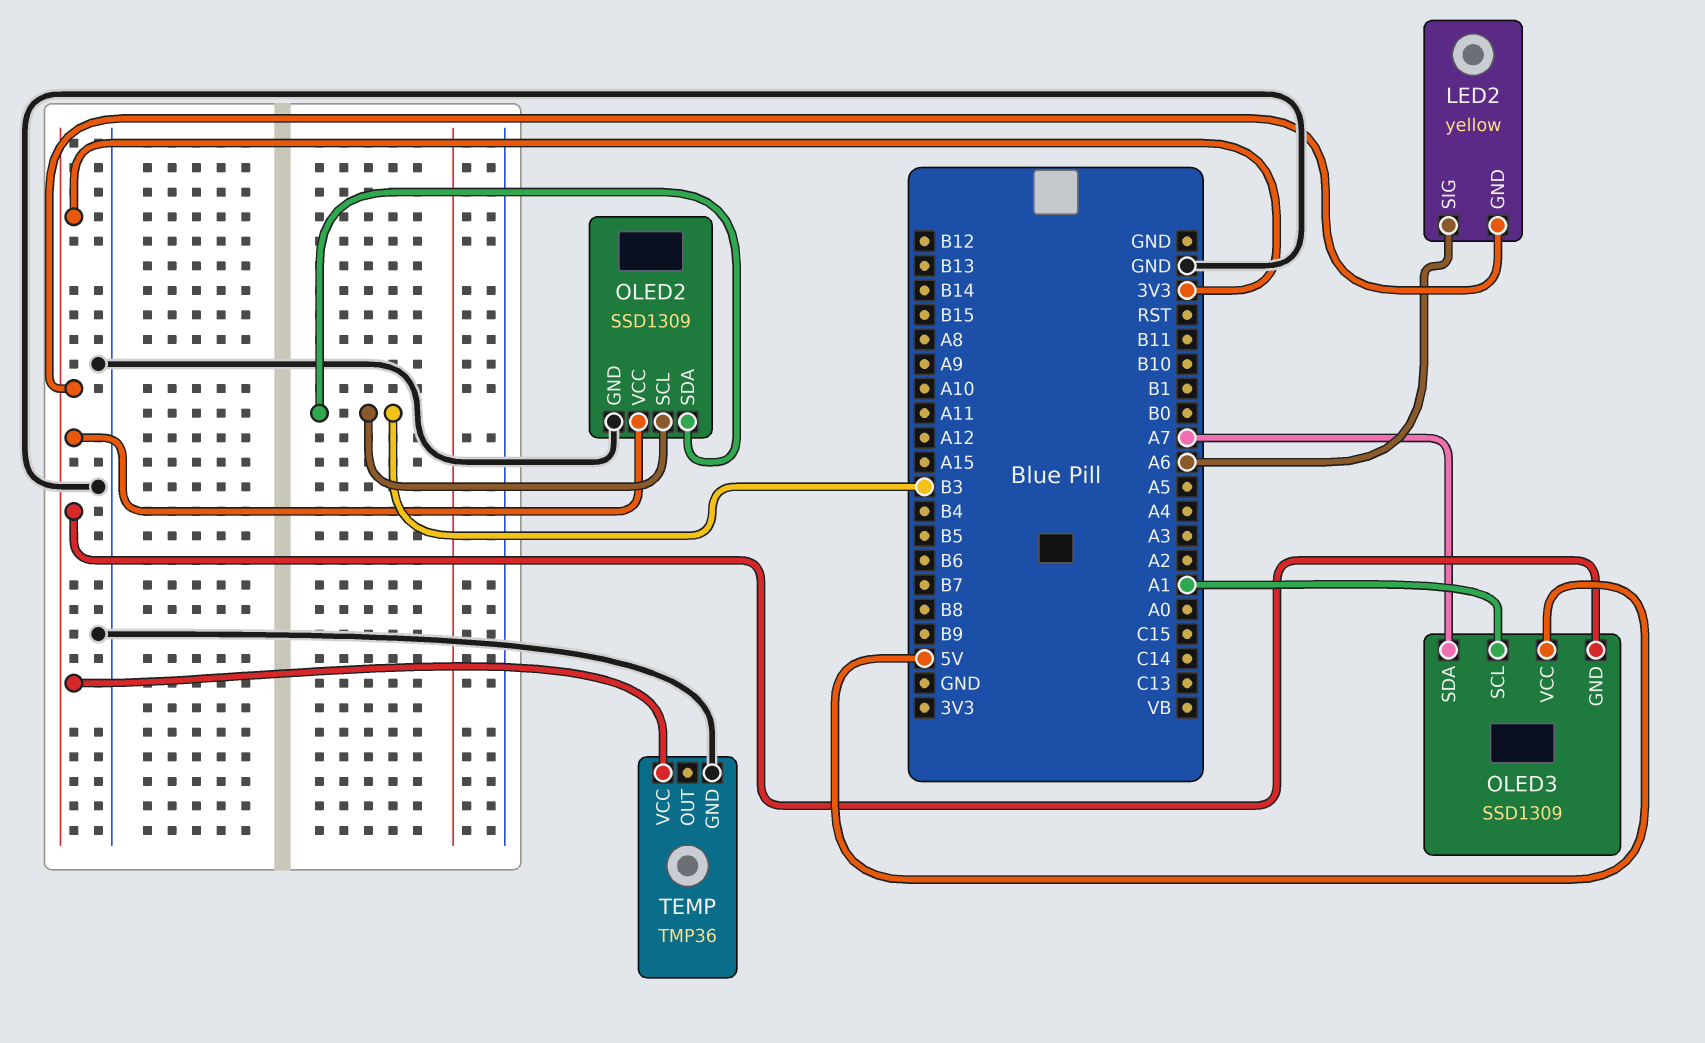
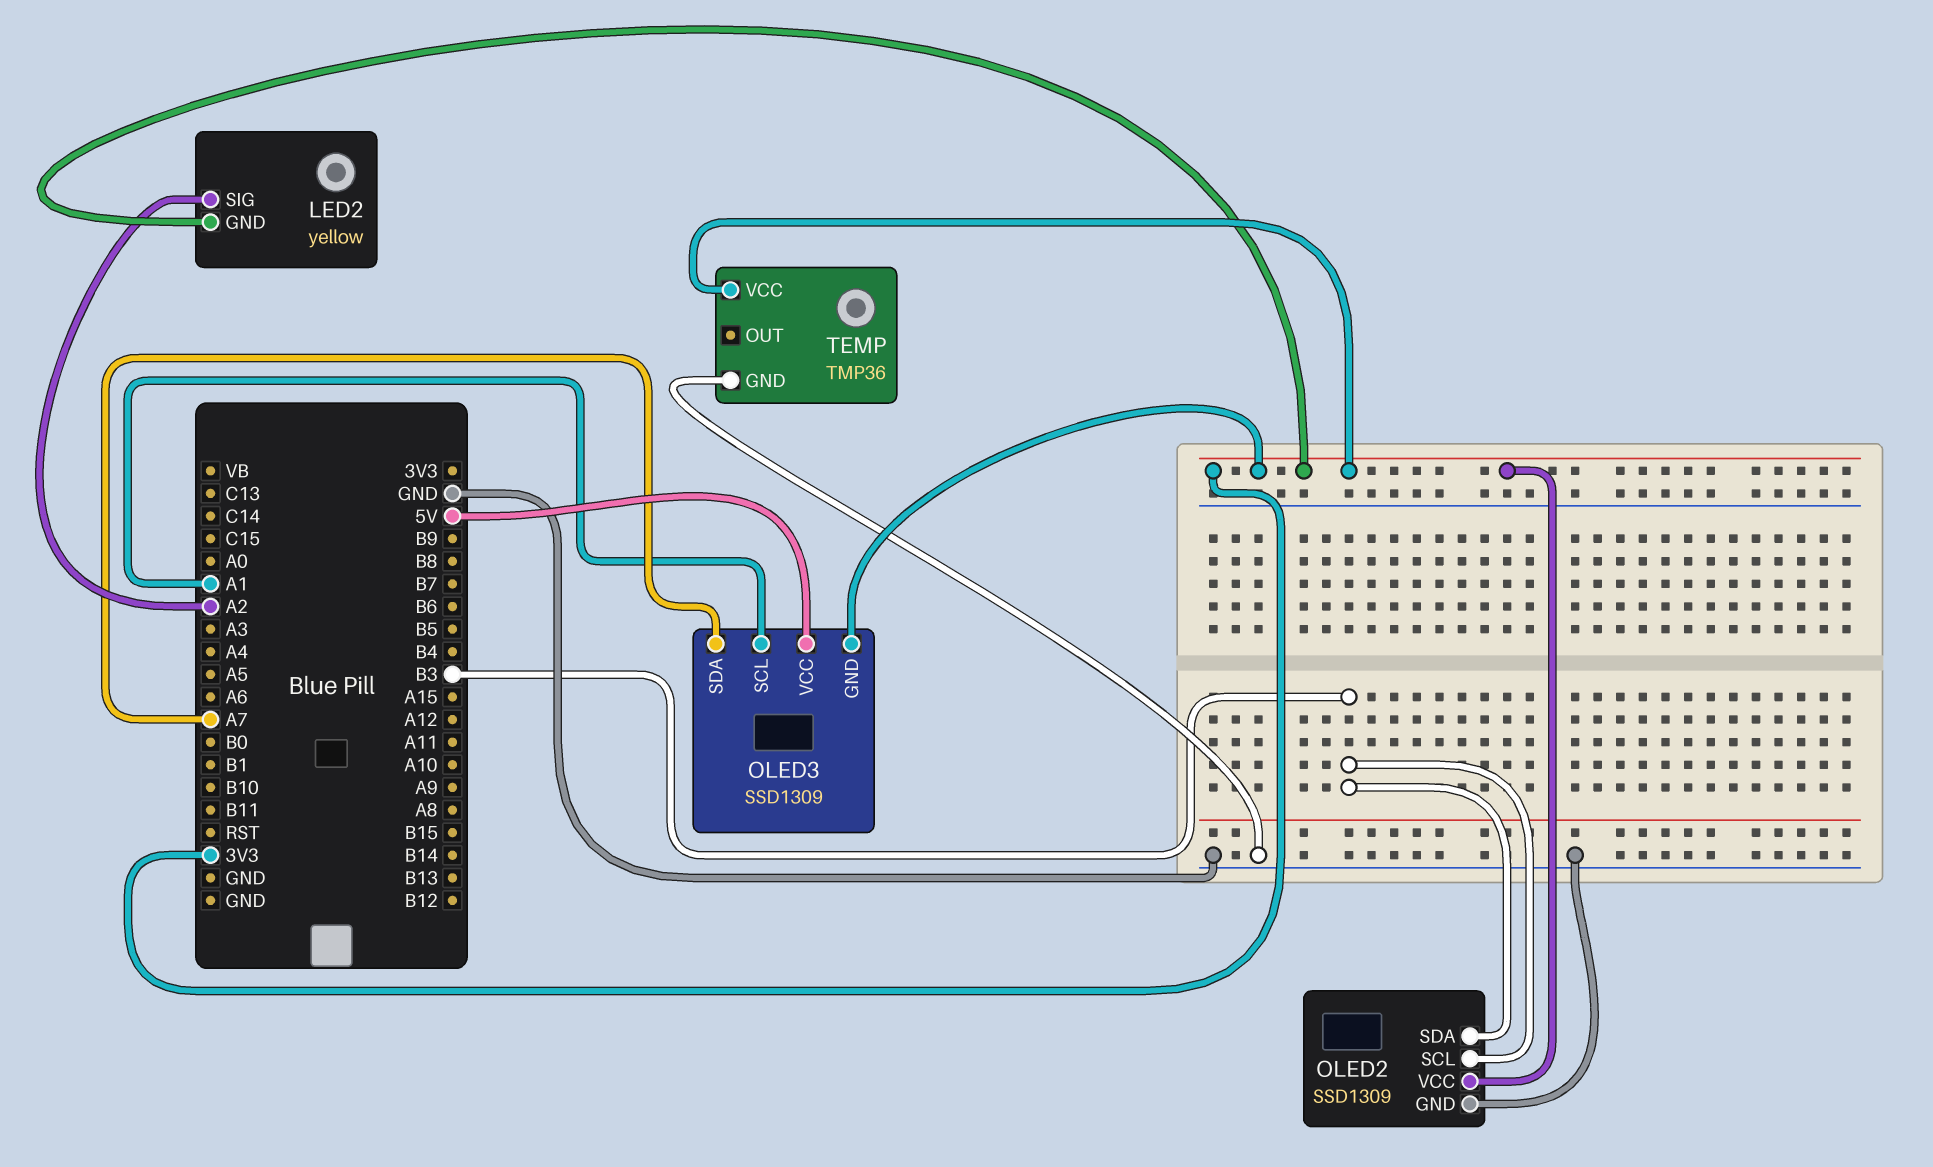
LED2 pin SIG: A6 -> A2

